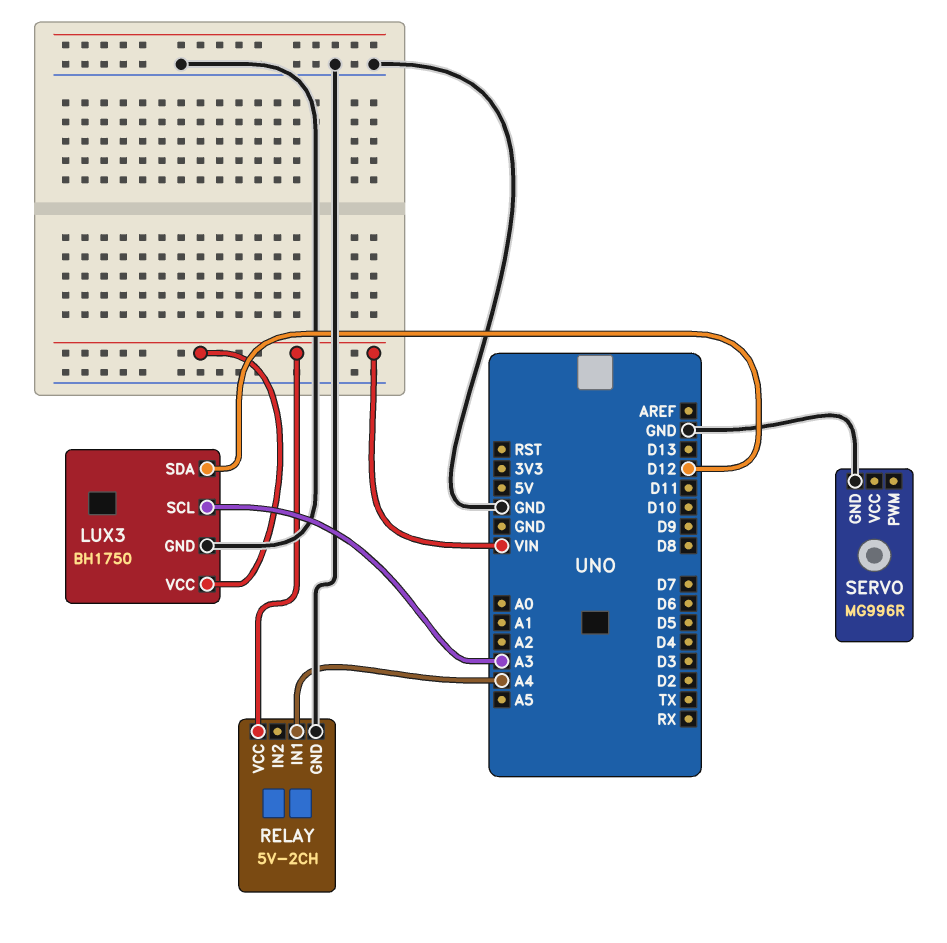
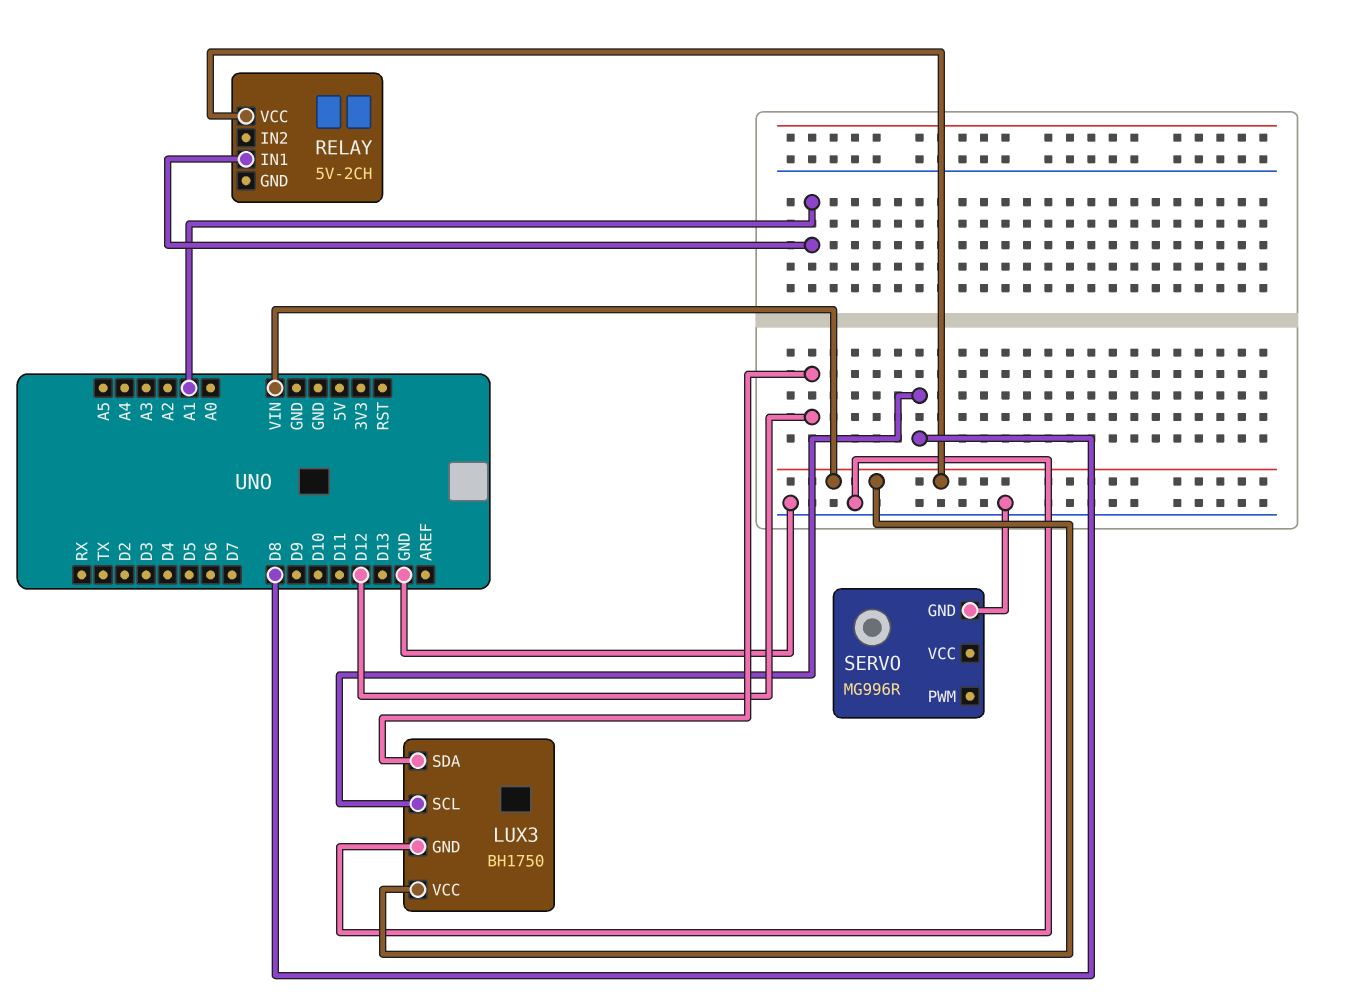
LUX3 pin SCL: A3 -> D8
RELAY pin GND: GND -> none
RELAY pin IN1: A4 -> A1

